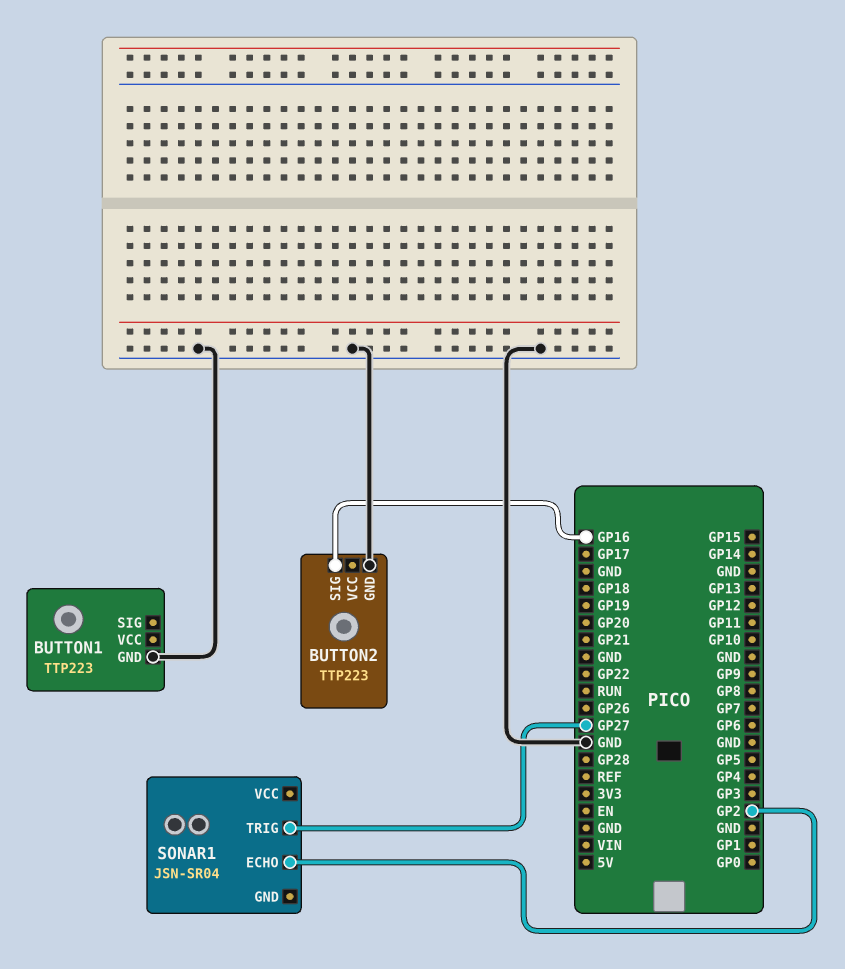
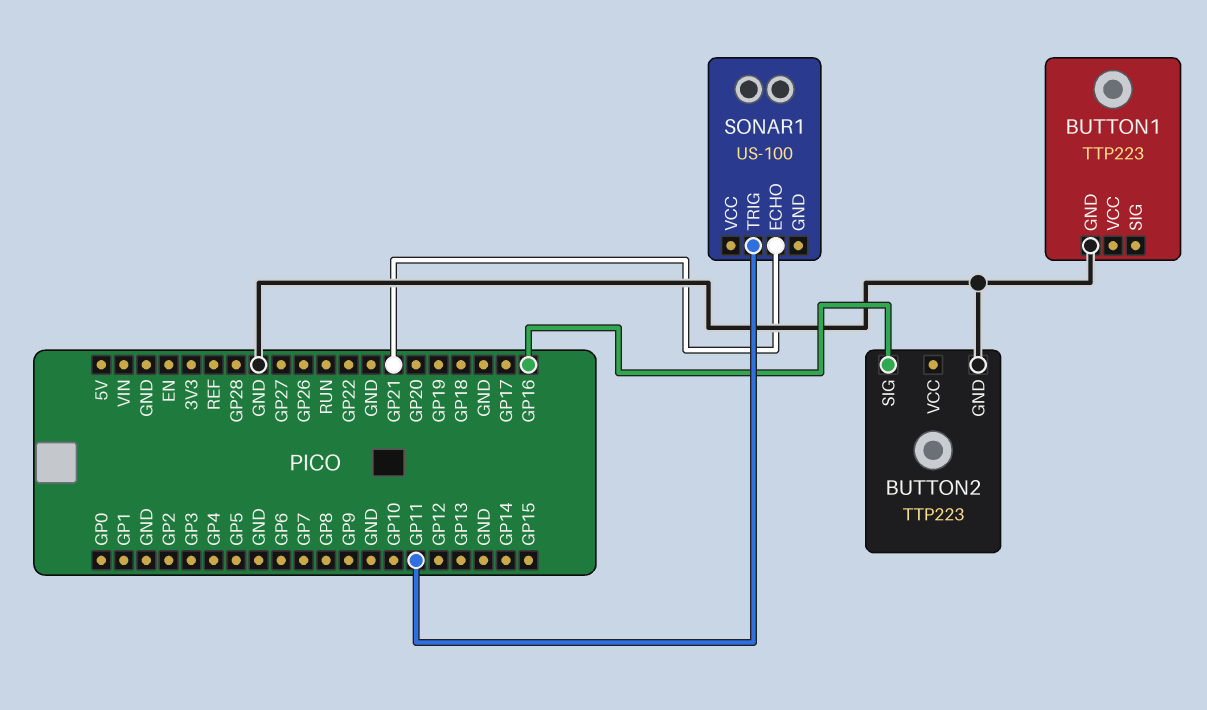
SONAR1: JSN-SR04 -> US-100
SONAR1 pin ECHO: GP2 -> GP21
SONAR1 pin TRIG: GP27 -> GP11

